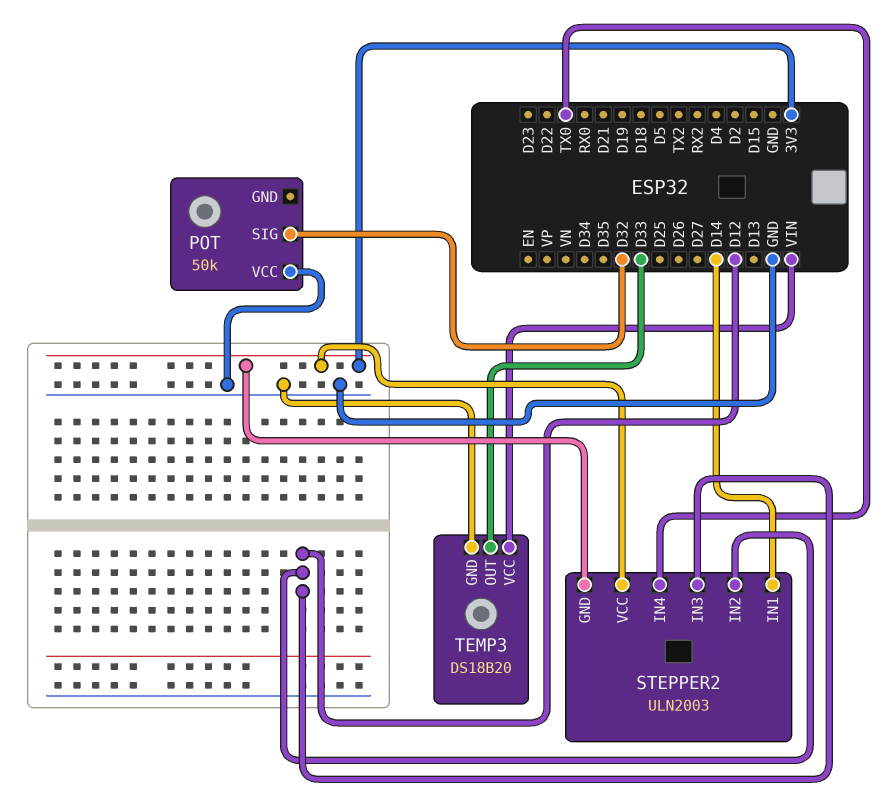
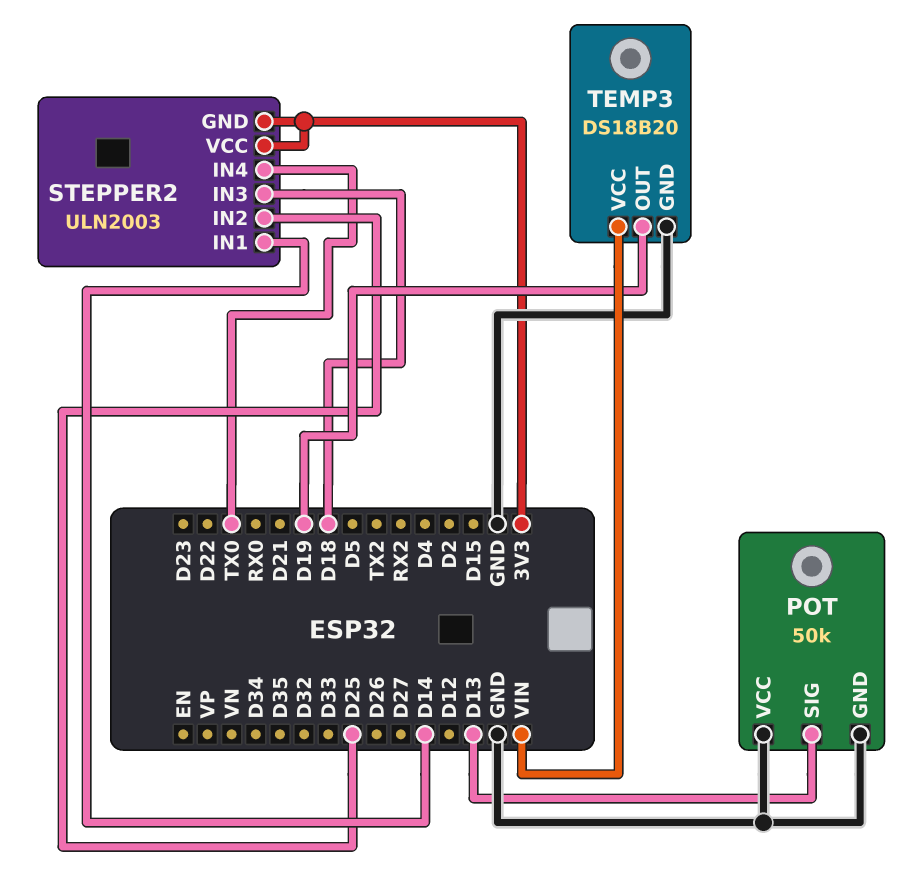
POT pin GND: none -> GND
POT pin SIG: D32 -> D13
STEPPER2 pin IN2: D12 -> D25
STEPPER2 pin IN3: D12 -> D18
TEMP3 pin OUT: D33 -> D19

